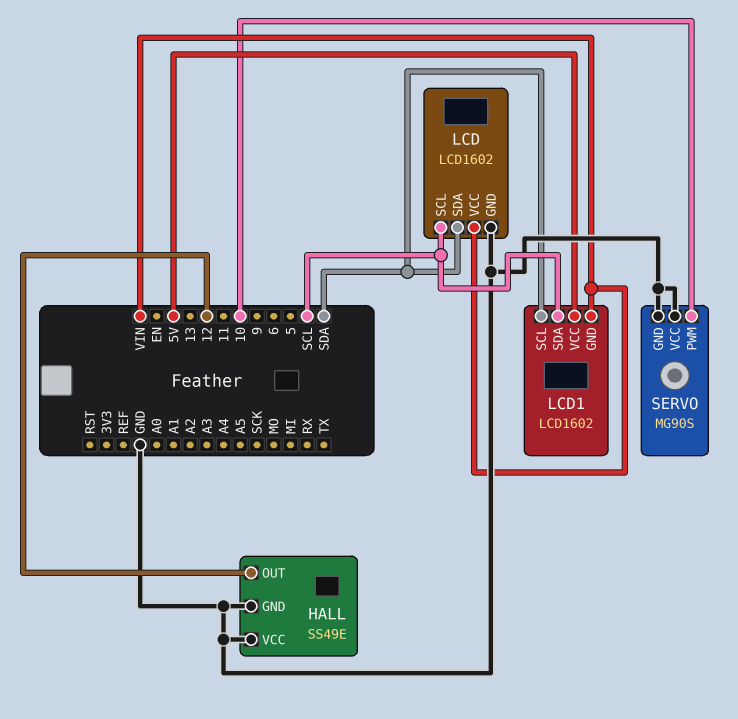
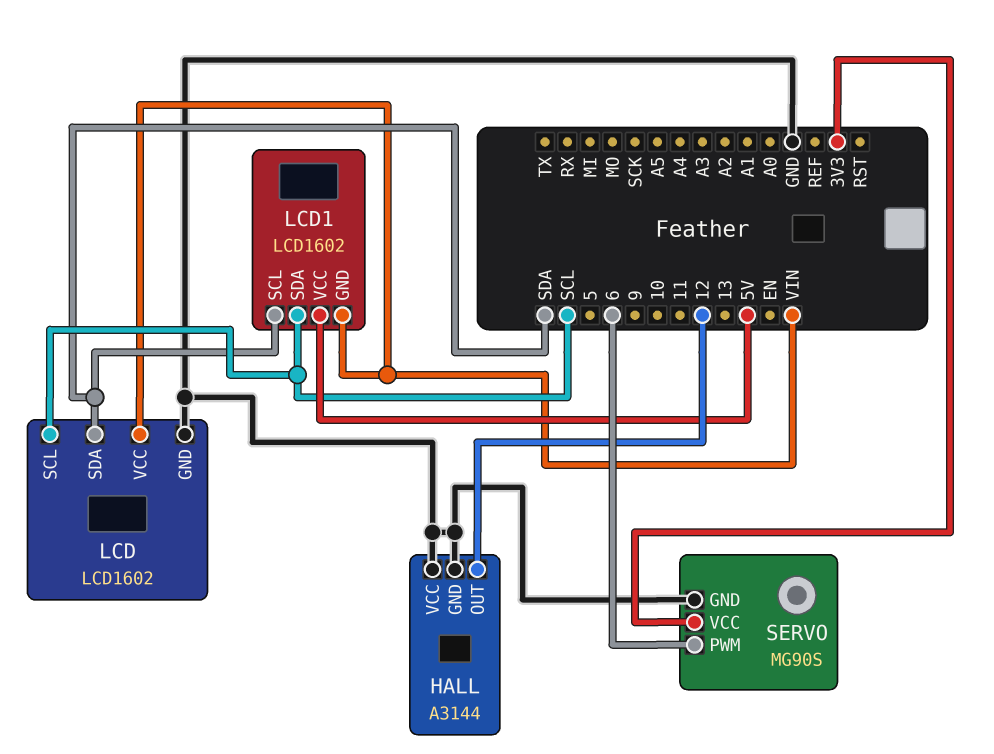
HALL: SS49E -> A3144
SERVO pin PWM: 10 -> 6
SERVO pin VCC: GND -> 3V3

